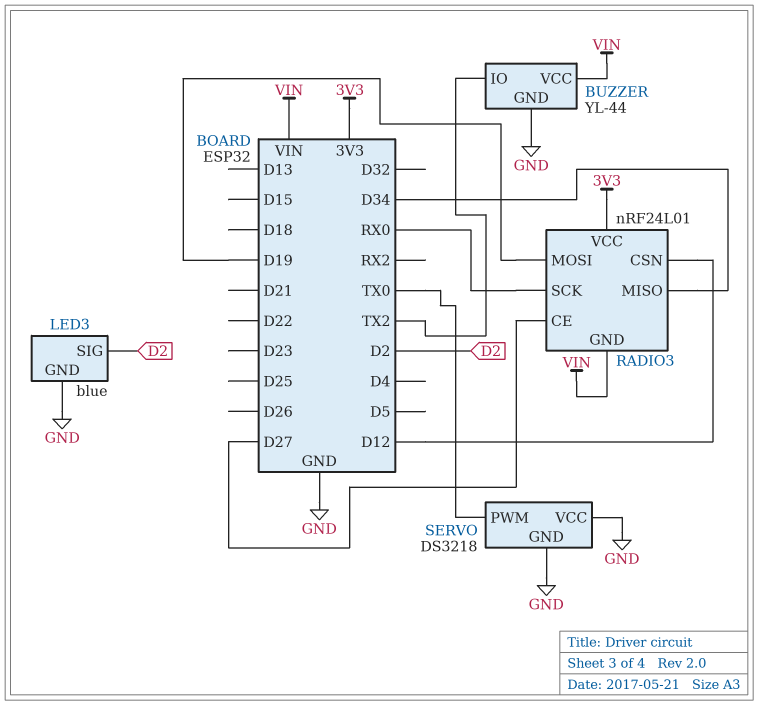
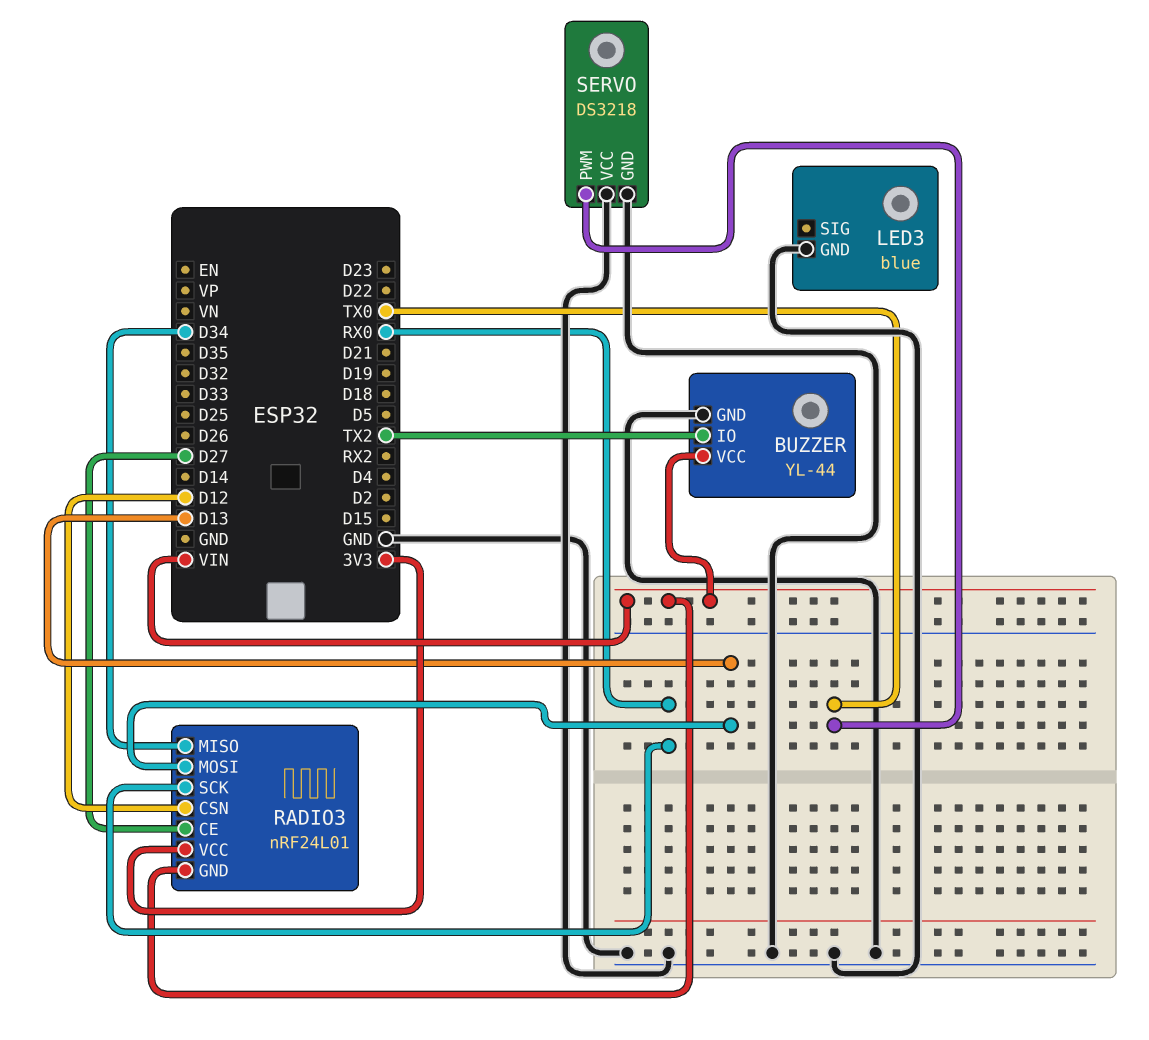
LED3 pin SIG: D2 -> none
RADIO3 pin MOSI: D19 -> D13

